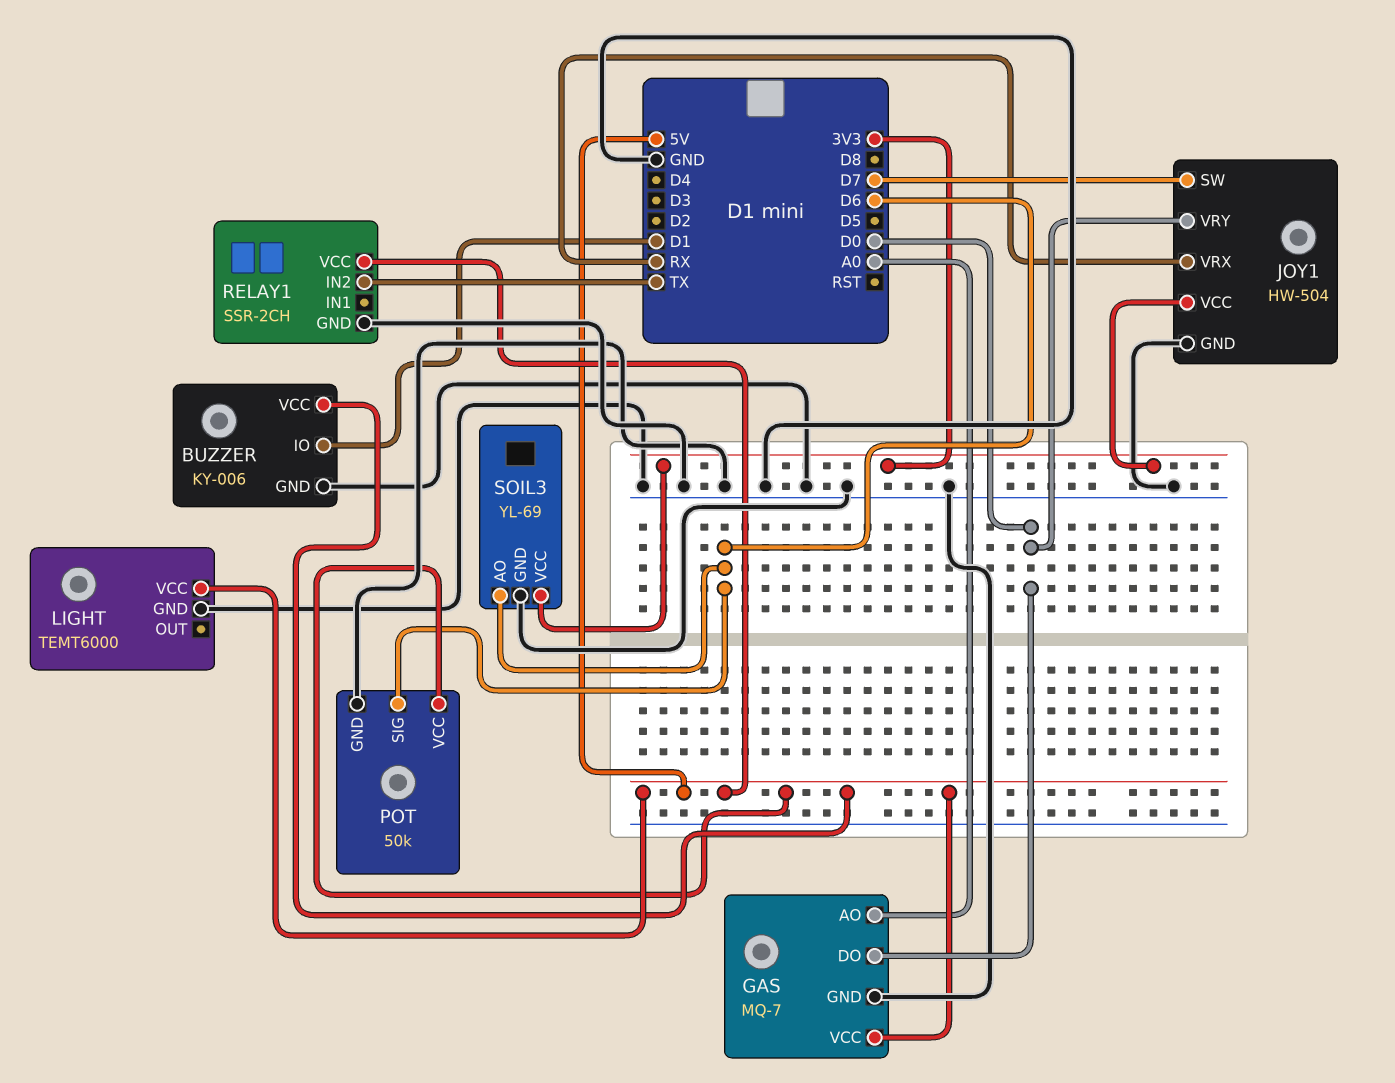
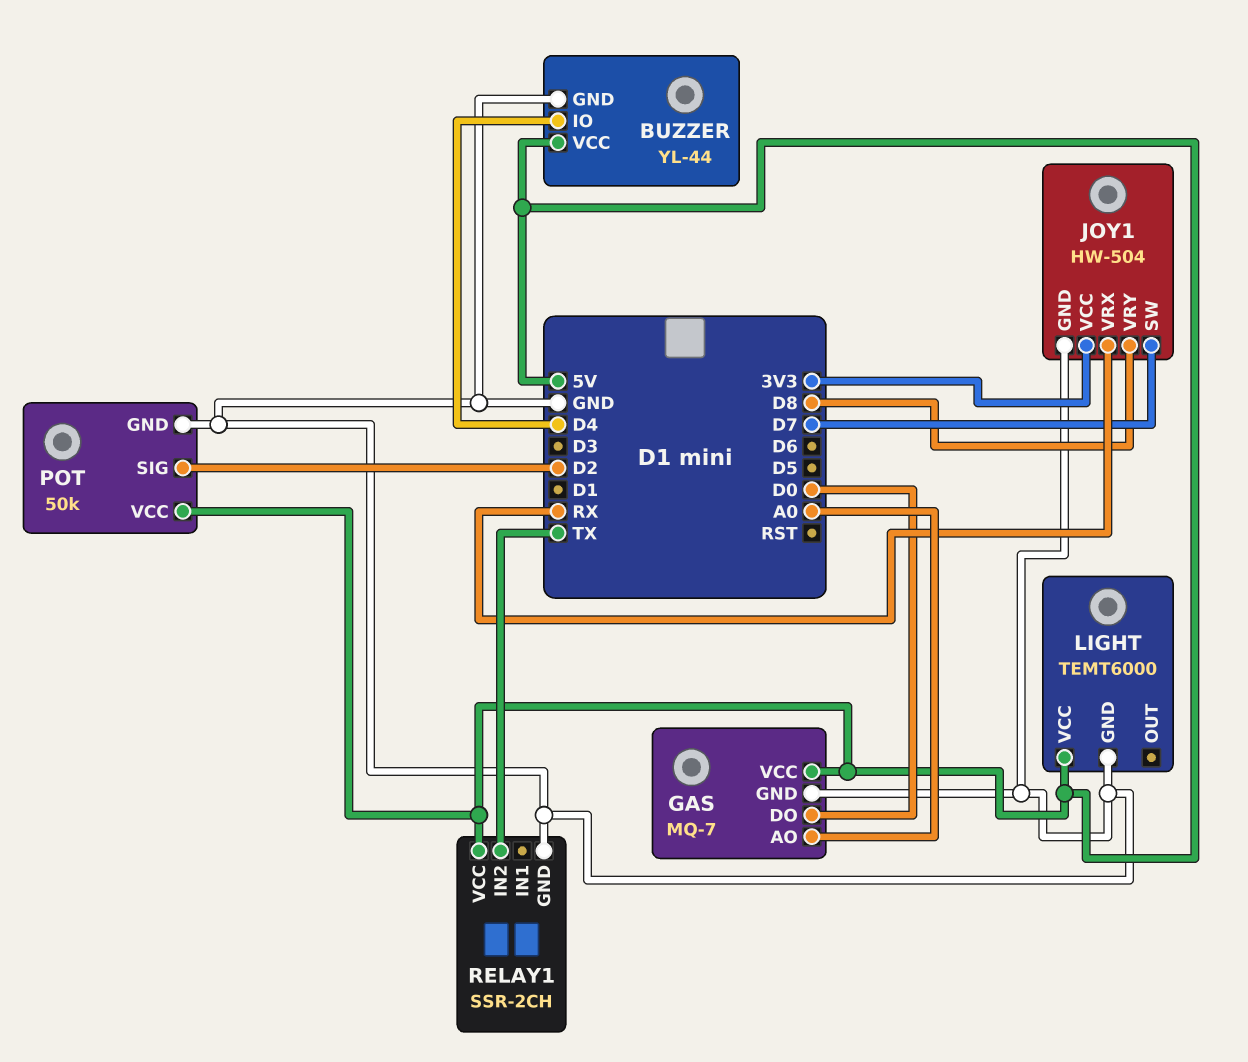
BUZZER: KY-006 -> YL-44
BUZZER pin IO: D1 -> D4
JOY1 pin VRY: D0 -> D8
POT pin SIG: D6 -> D2
SOIL3: YL-69 -> none
SOIL3 pin AO: D6 -> none
SOIL3 pin GND: GND -> none
SOIL3 pin VCC: 3V3 -> none

